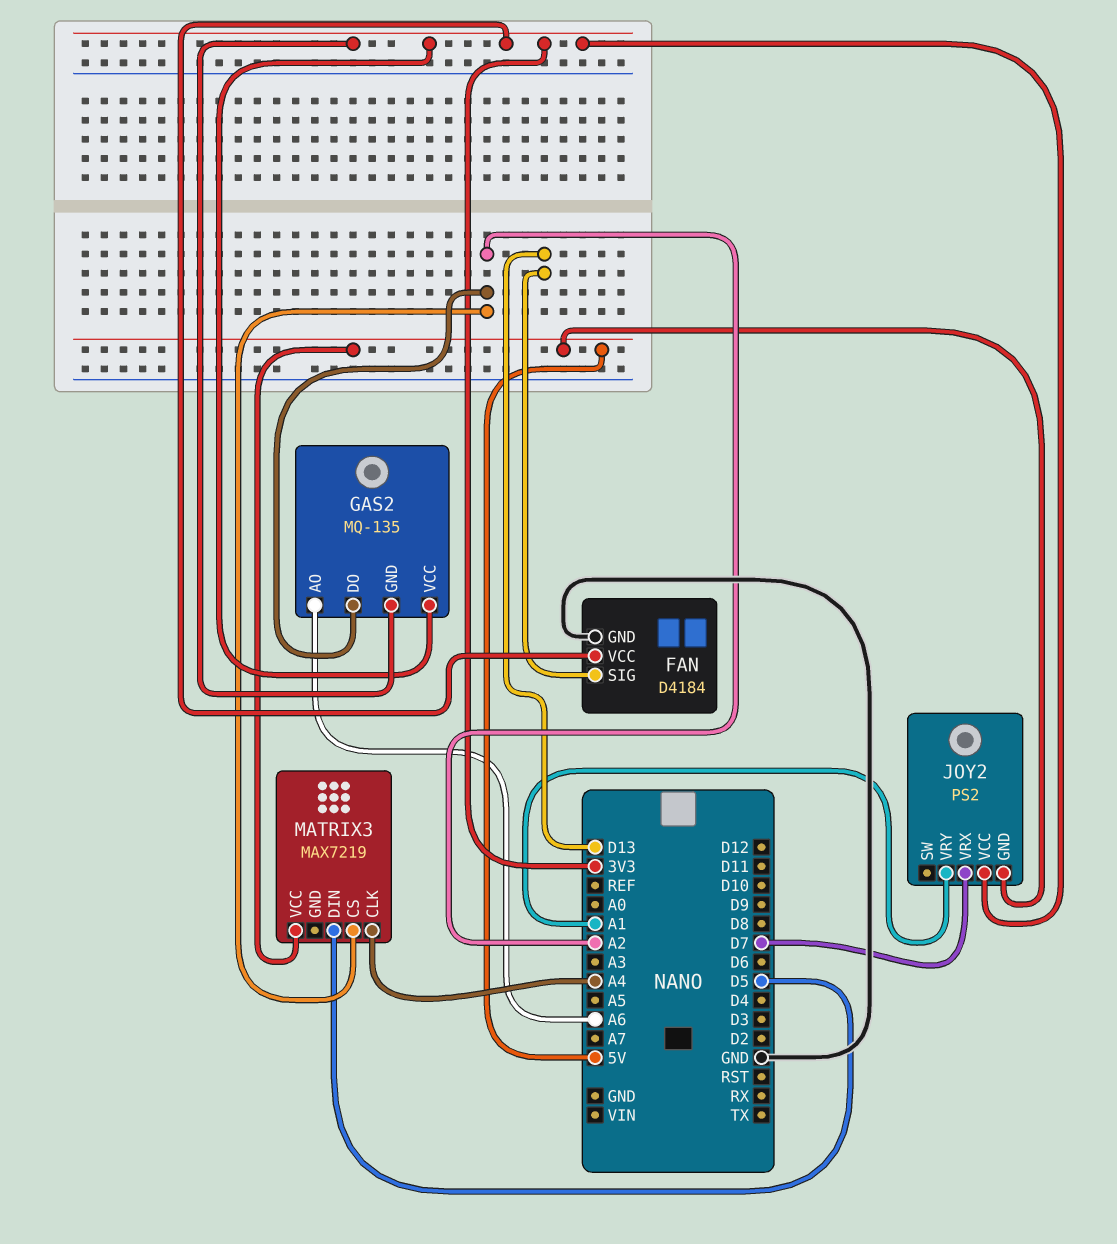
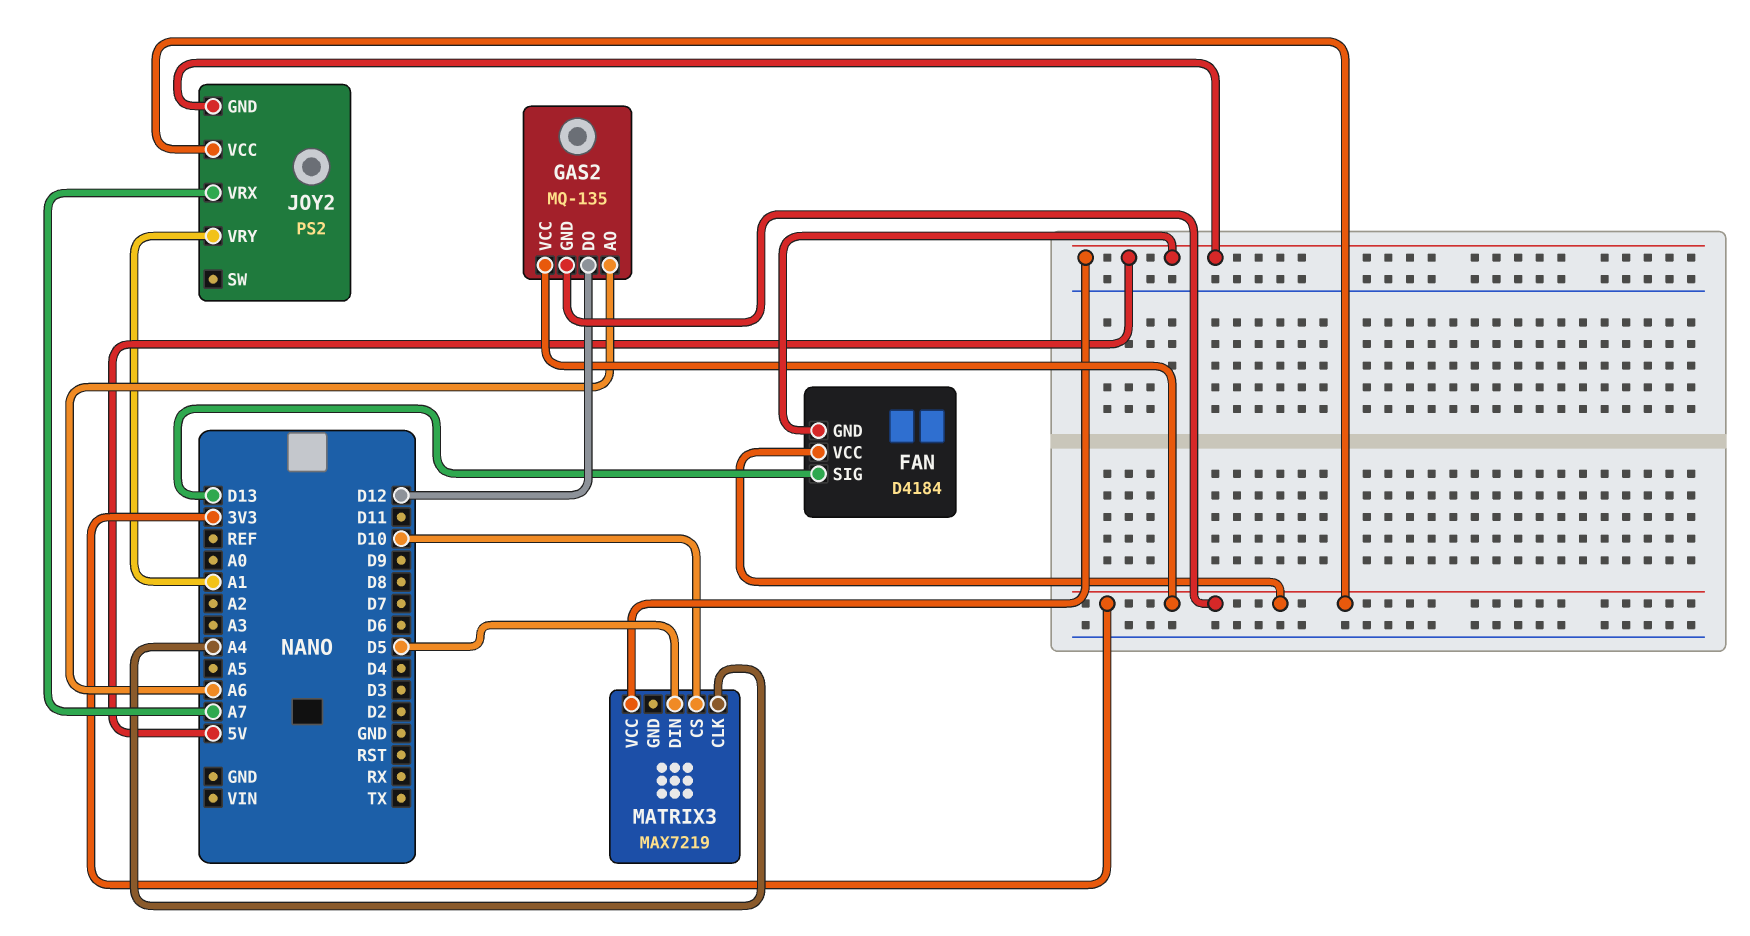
FAN pin GND: GND -> 5V
GAS2 pin DO: A2 -> D12
JOY2 pin VRX: D7 -> A7
MATRIX3 pin CS: A2 -> D10

